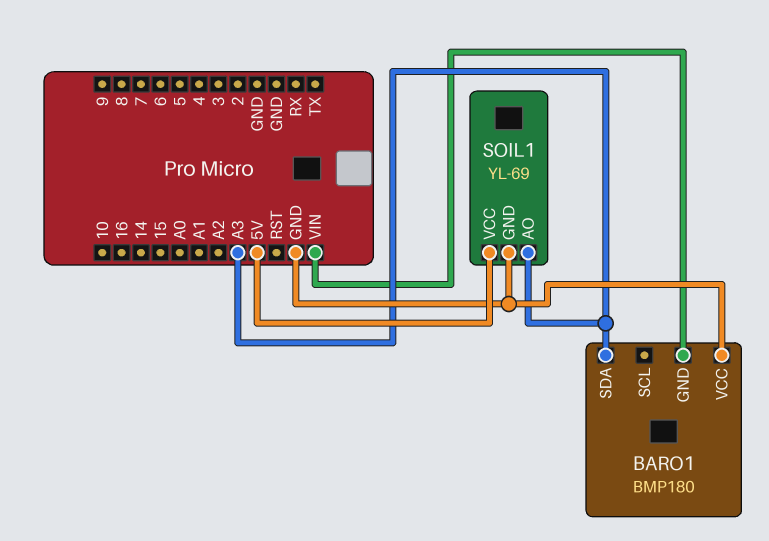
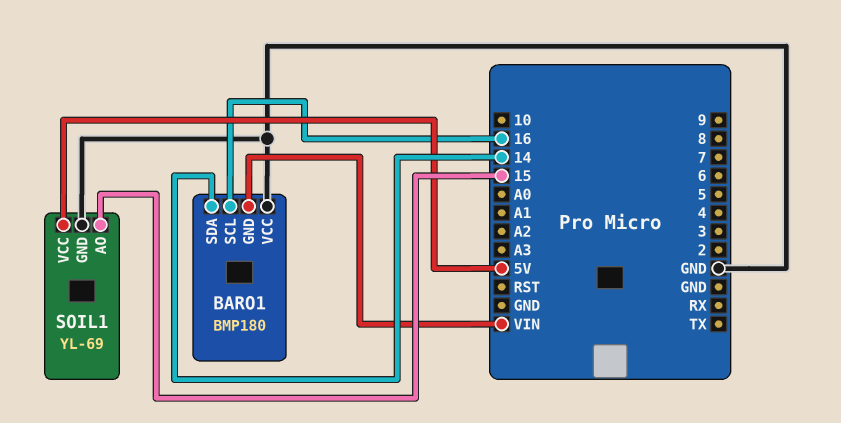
BARO1 pin SCL: none -> 16
BARO1 pin SDA: A3 -> 14
SOIL1 pin AO: A3 -> 15

